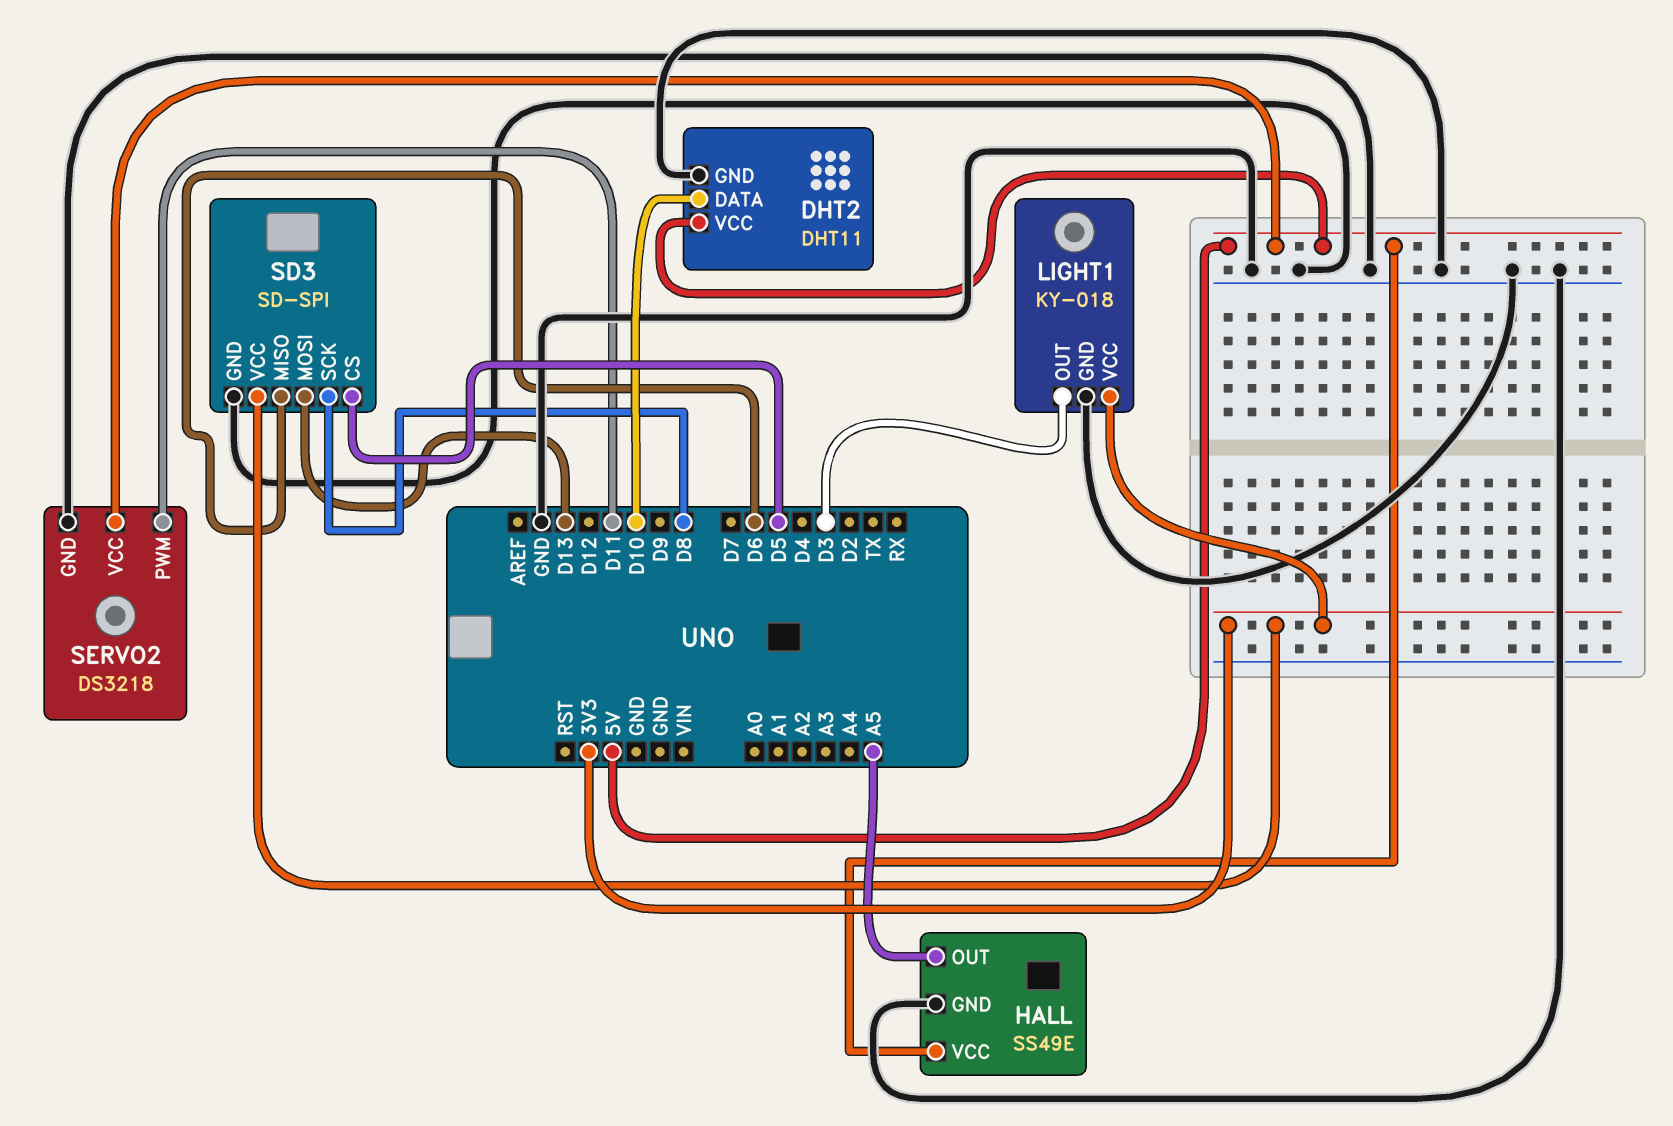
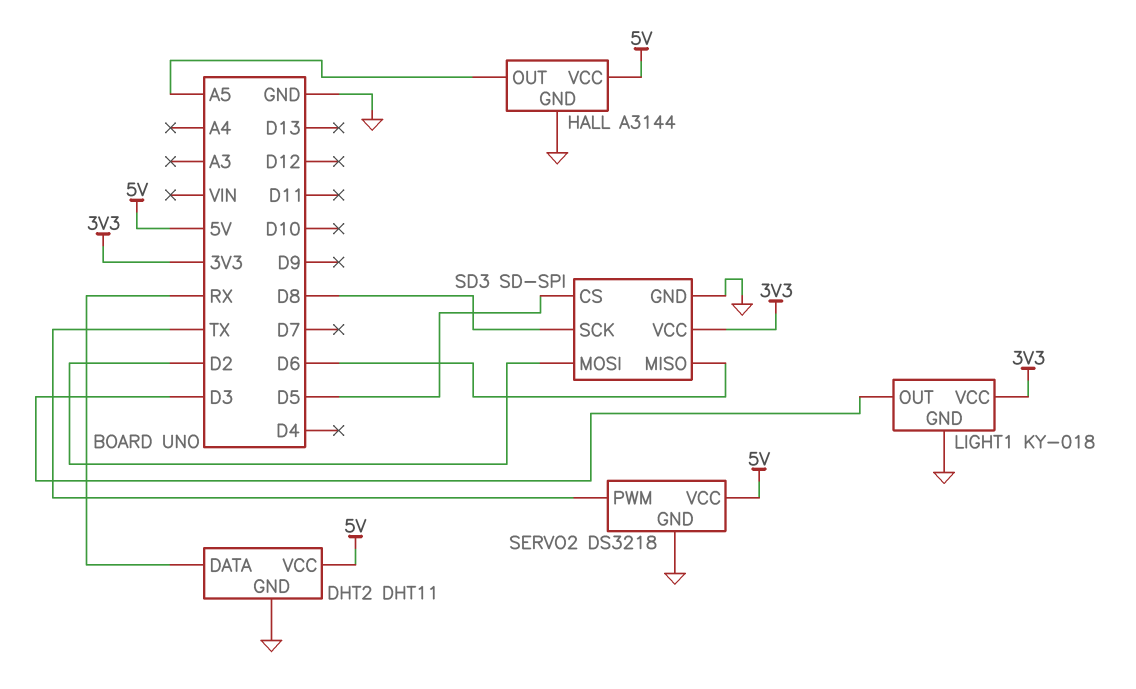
DHT2 pin DATA: D10 -> RX
HALL: SS49E -> A3144
SD3 pin MOSI: D13 -> D2
SERVO2 pin PWM: D11 -> TX

